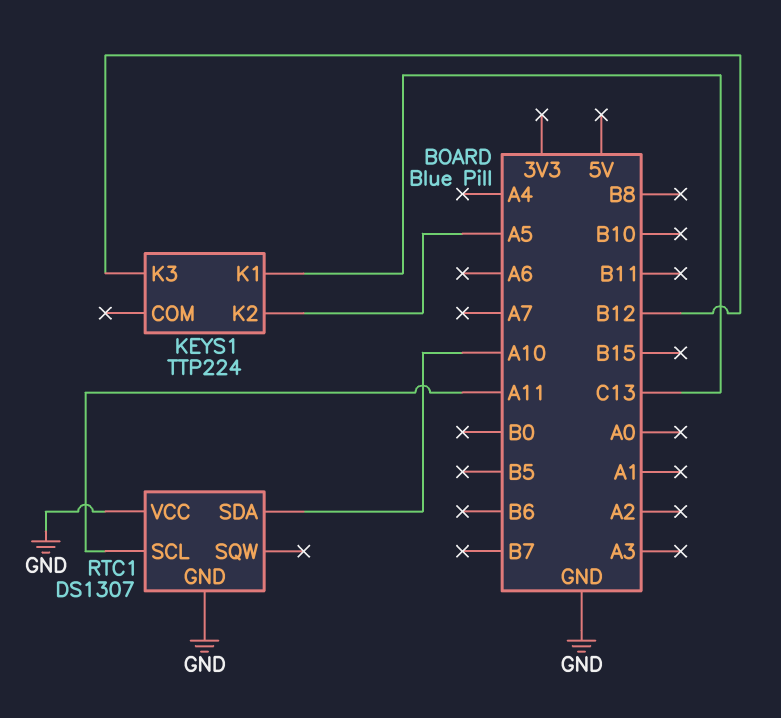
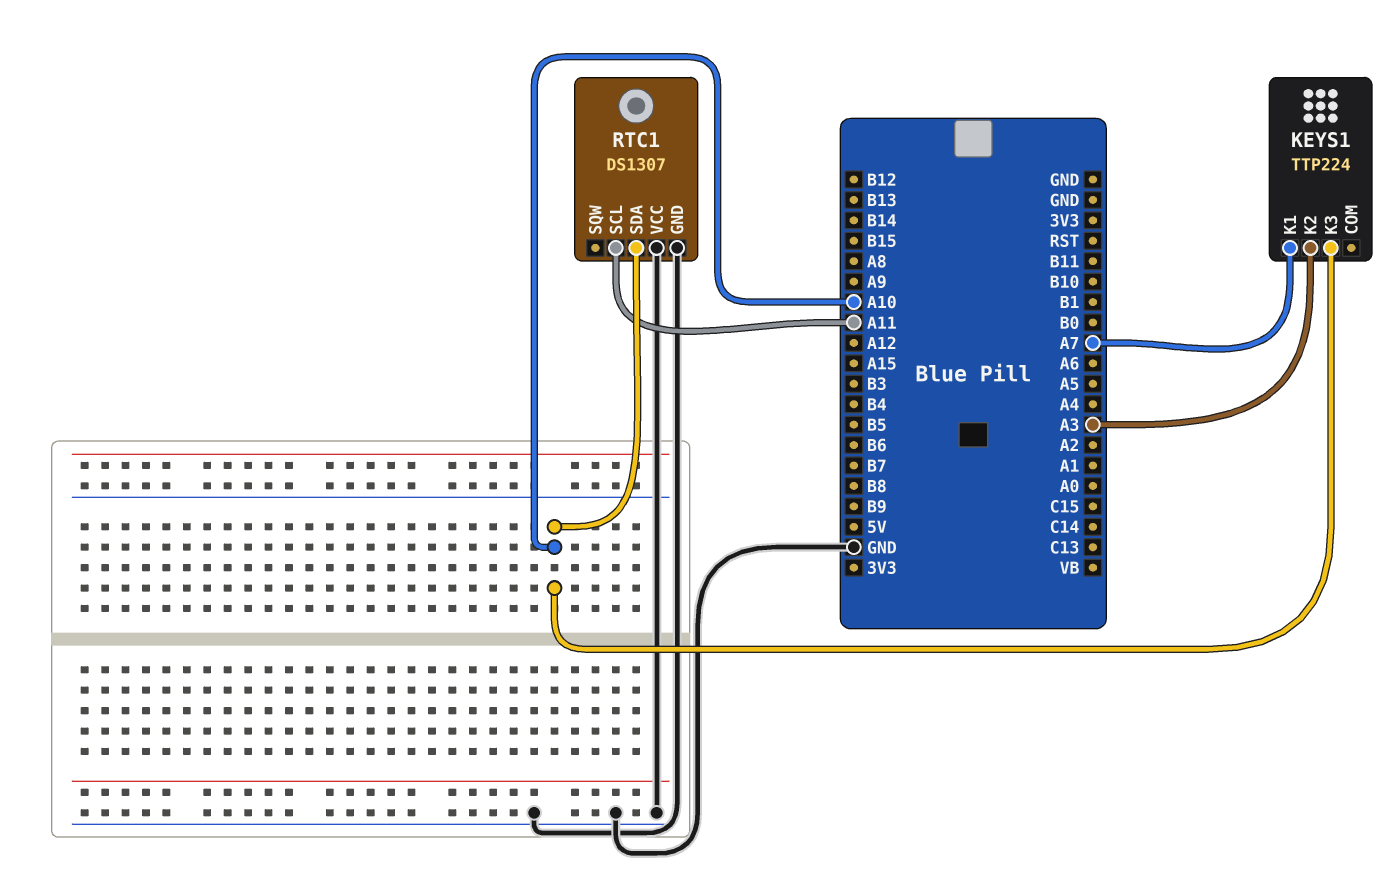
KEYS1 pin K1: C13 -> A7
KEYS1 pin K2: A5 -> A3
KEYS1 pin K3: B12 -> A10

